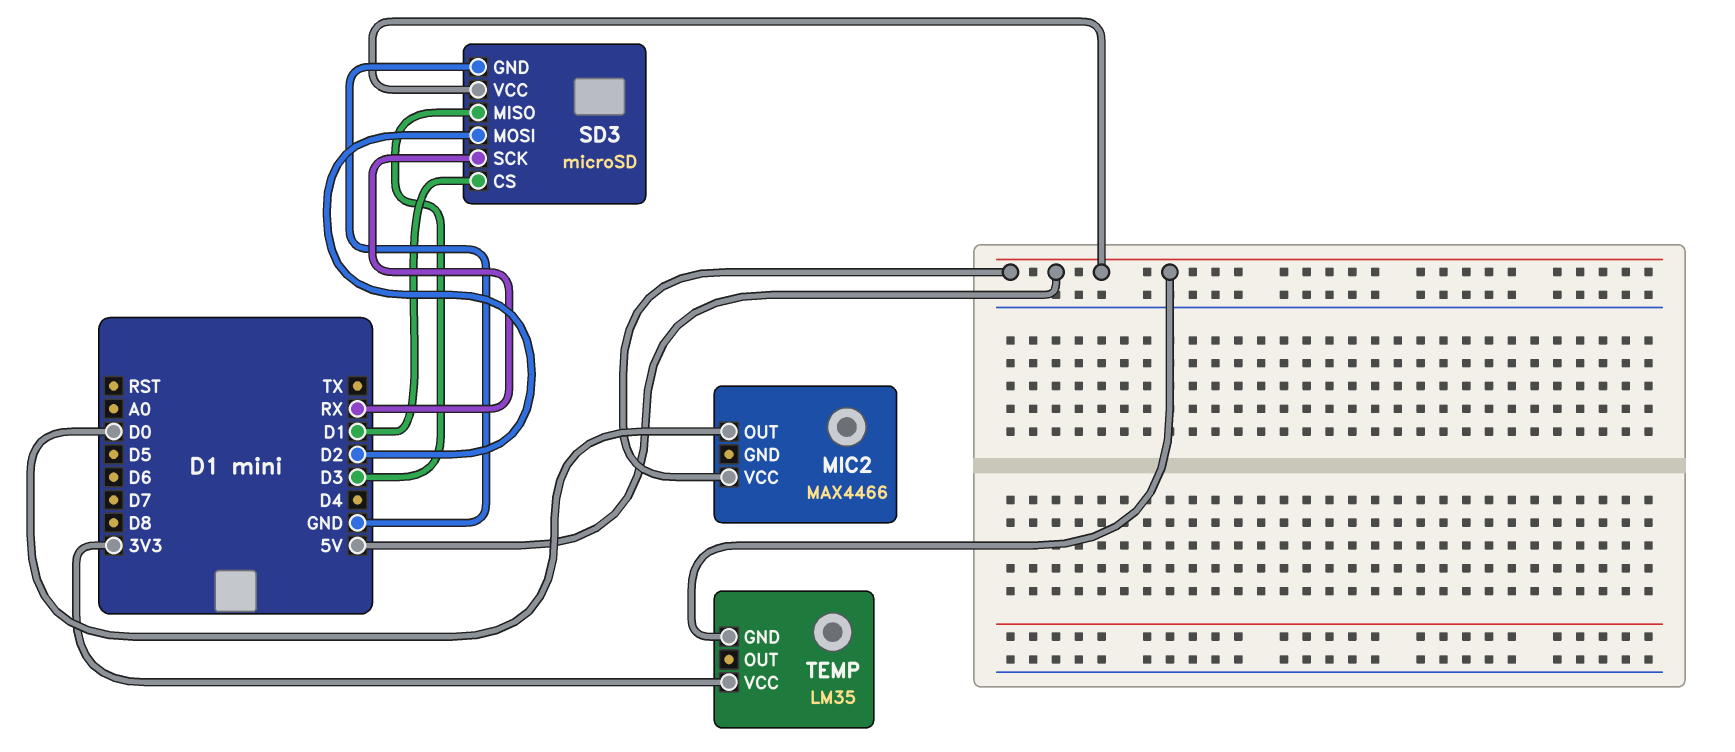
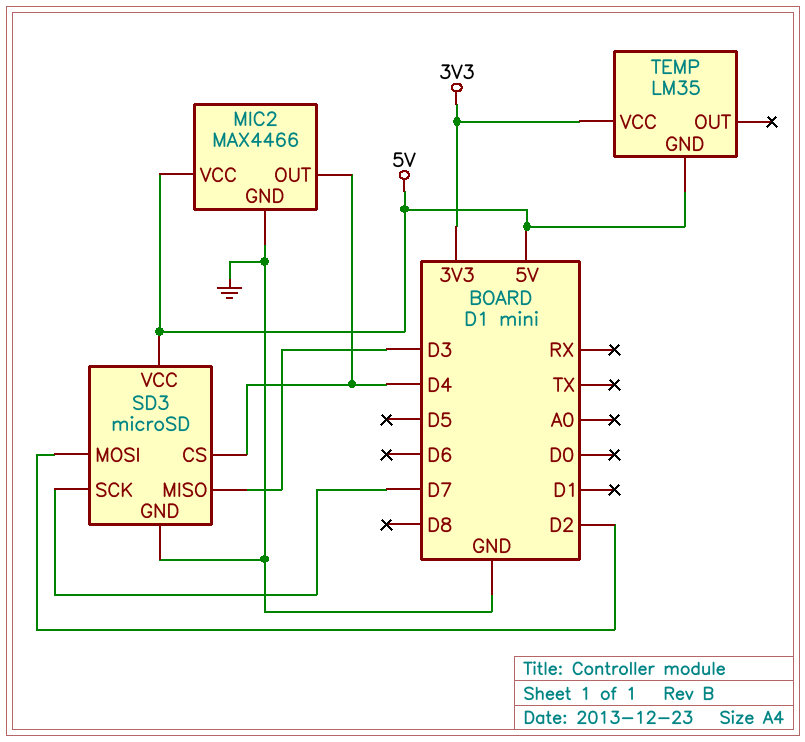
MIC2 pin GND: none -> GND
MIC2 pin OUT: D0 -> D4
SD3 pin CS: D1 -> D4
SD3 pin SCK: RX -> D7

